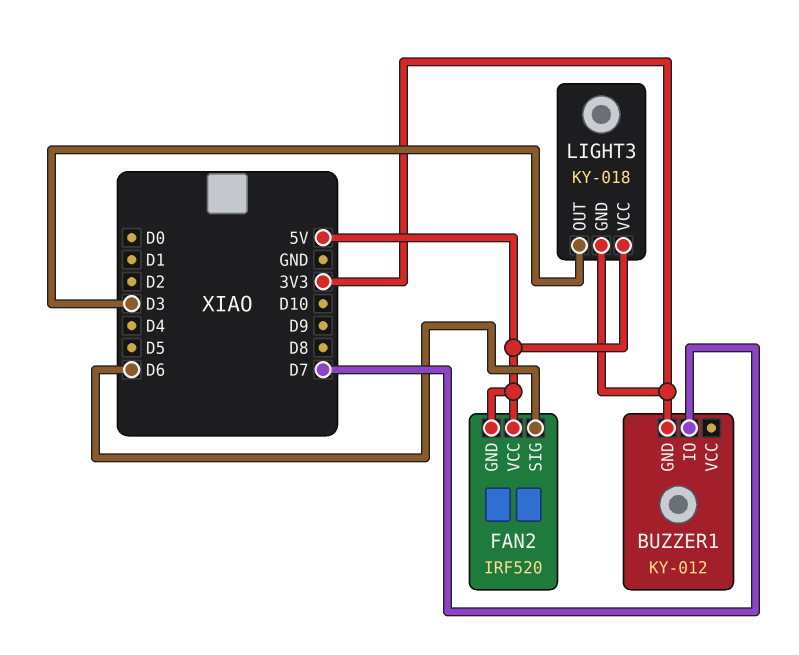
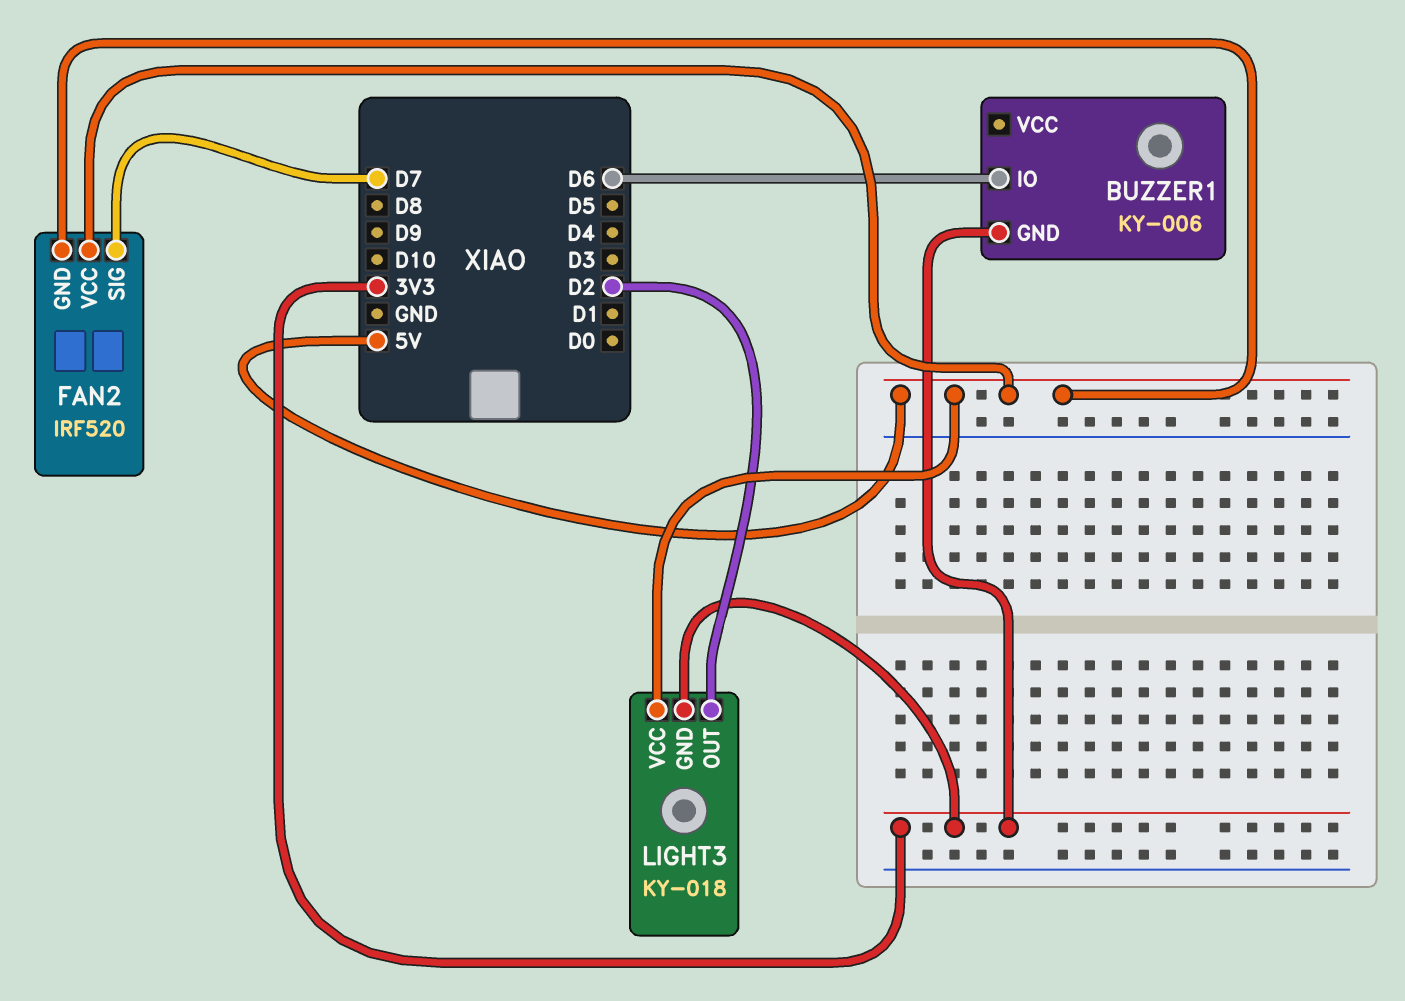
BUZZER1: KY-012 -> KY-006
BUZZER1 pin IO: D7 -> D6
FAN2 pin SIG: D6 -> D7
LIGHT3 pin OUT: D3 -> D2

